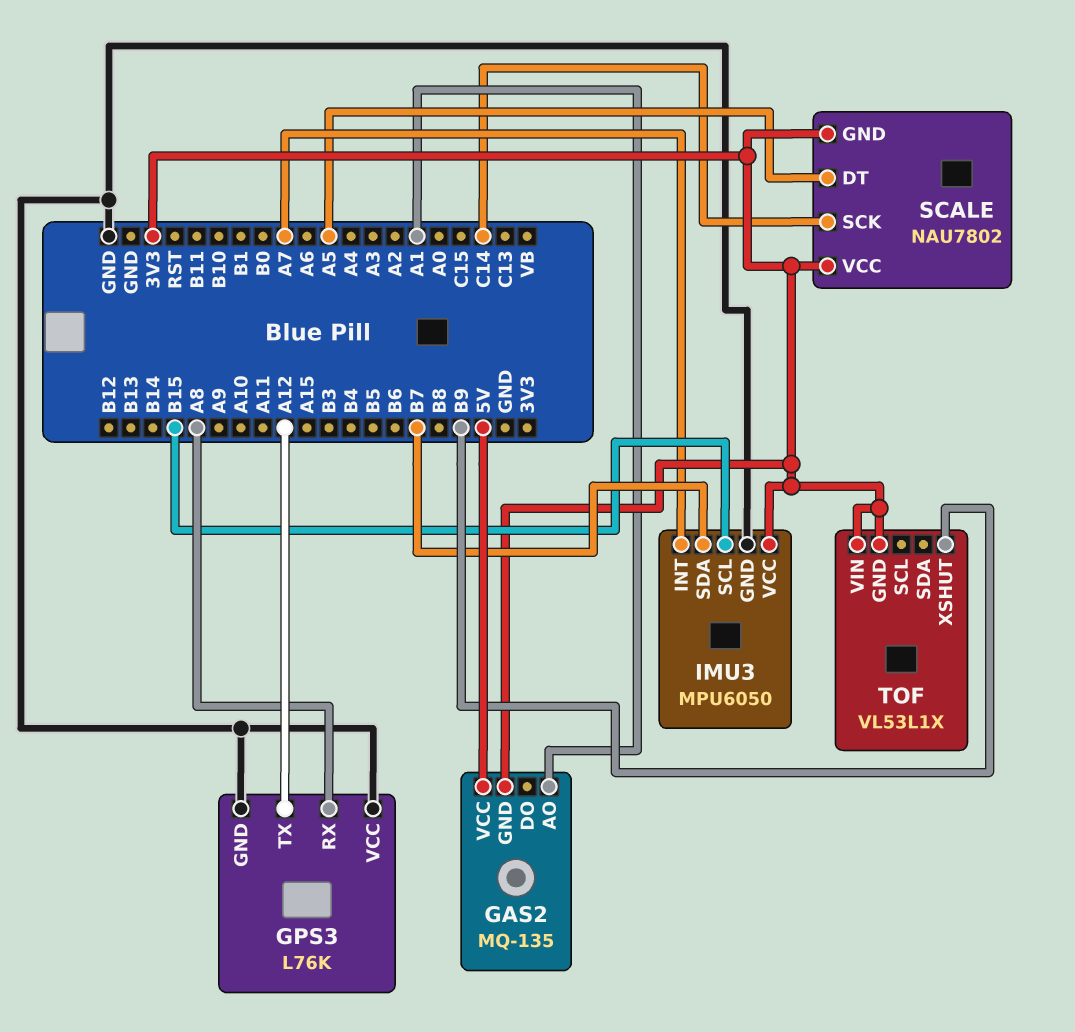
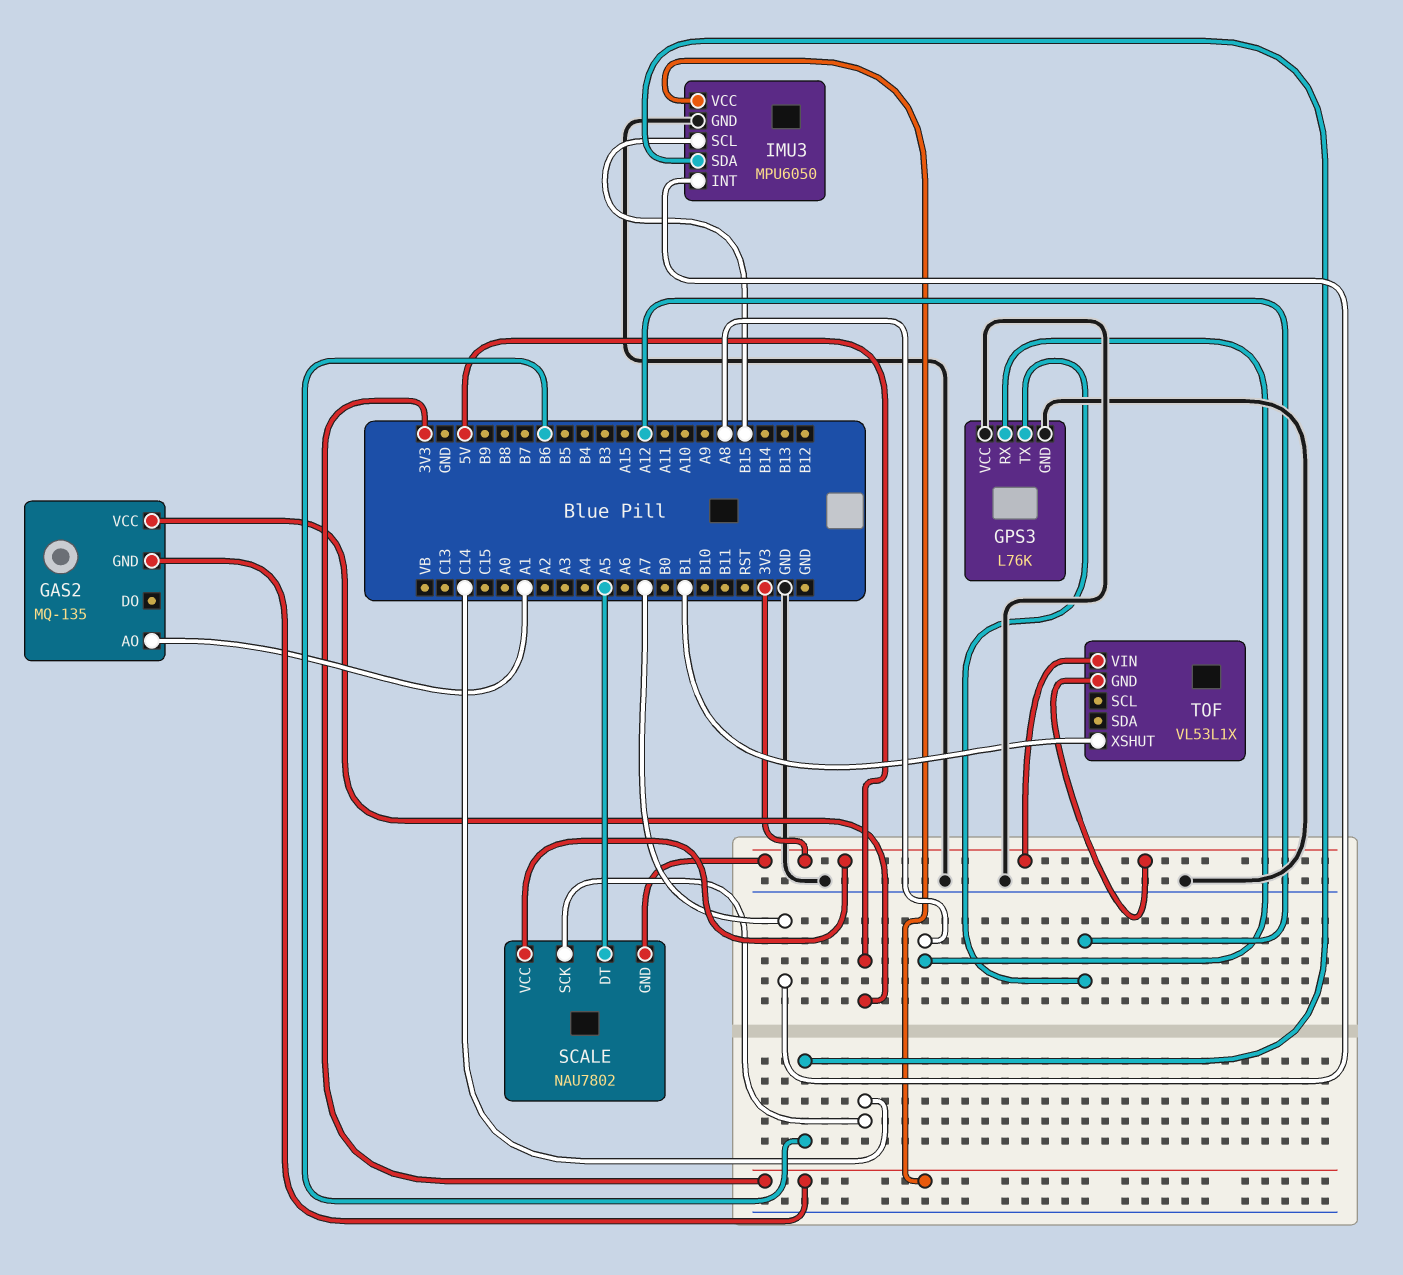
IMU3 pin SDA: B7 -> B6
TOF pin XSHUT: B9 -> B1

